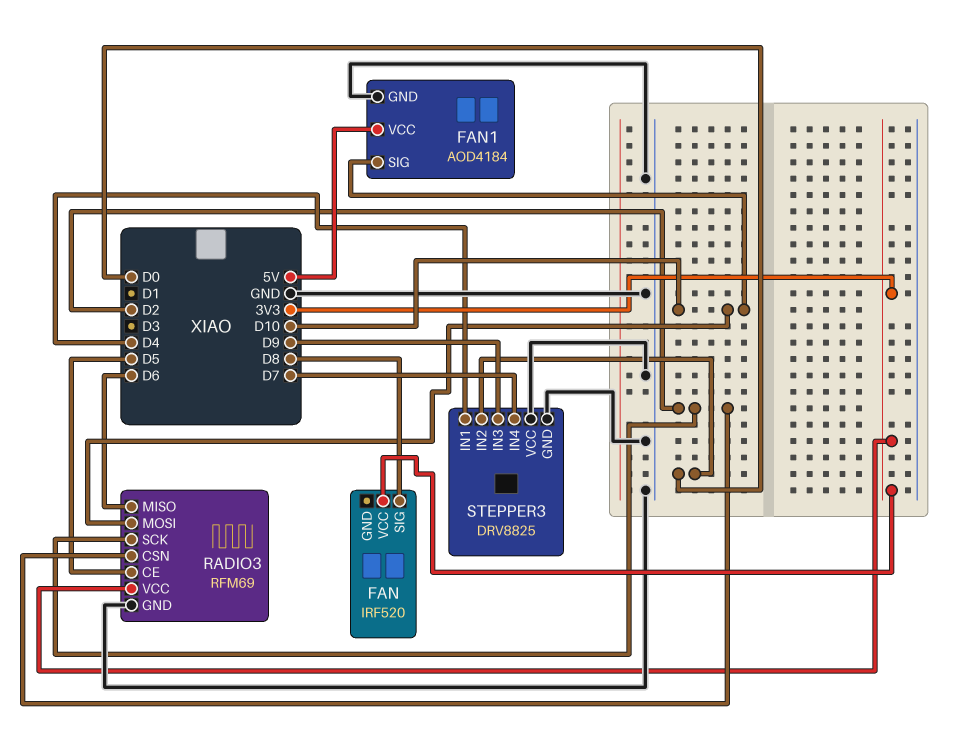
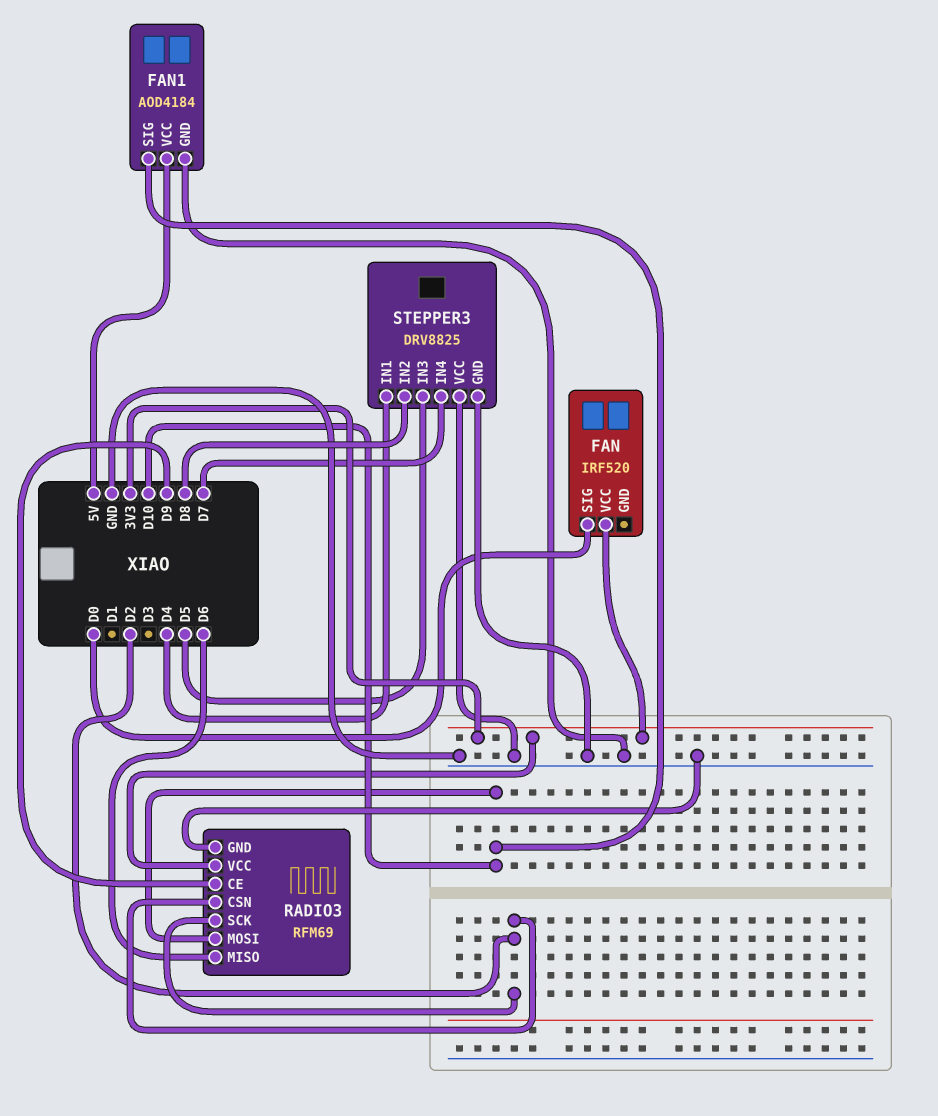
FAN pin SIG: D8 -> D0
RADIO3 pin CE: D5 -> D9
STEPPER3 pin IN2: D0 -> D8
STEPPER3 pin IN3: D9 -> D5

